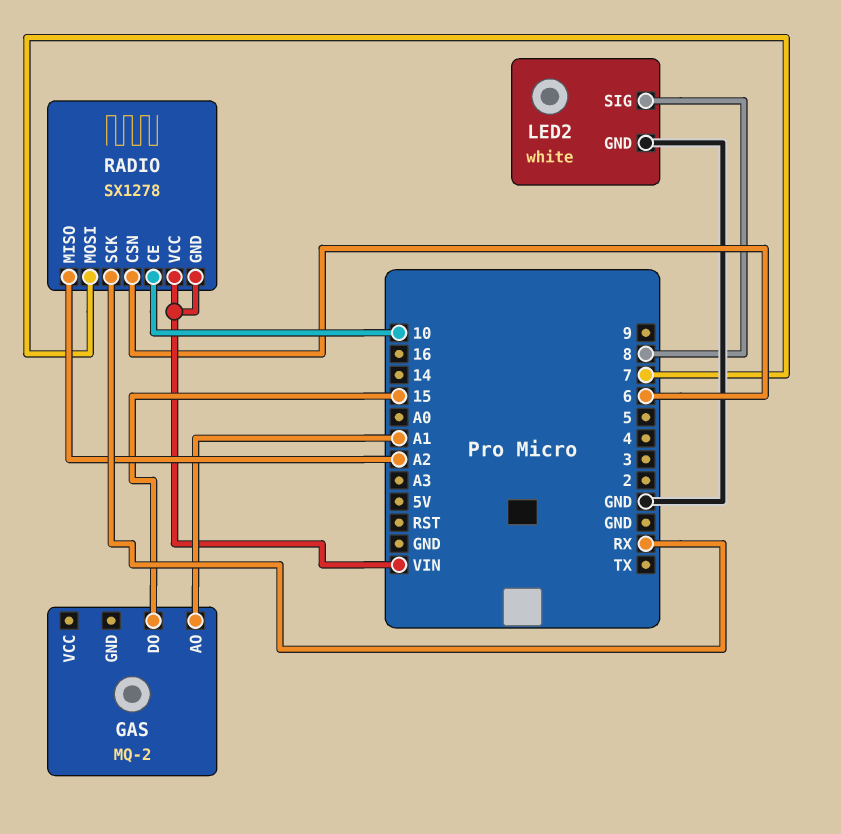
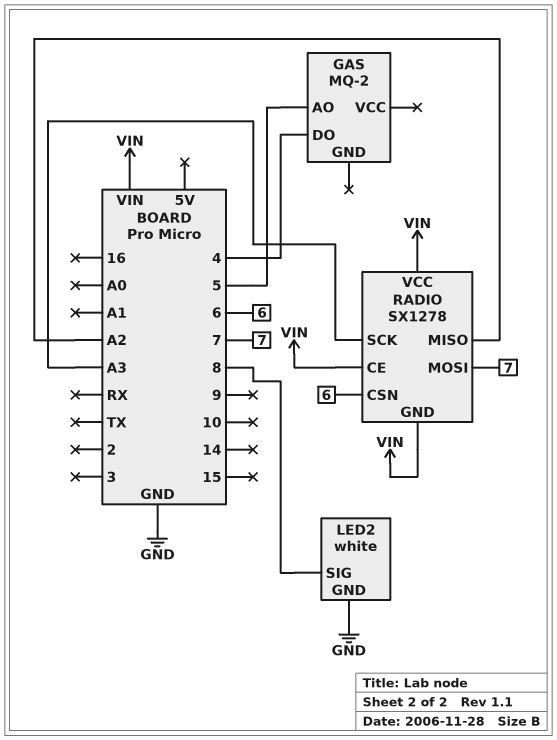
GAS pin AO: A1 -> 5
GAS pin DO: 15 -> 4
RADIO pin CE: 10 -> VIN
RADIO pin SCK: RX -> A3

